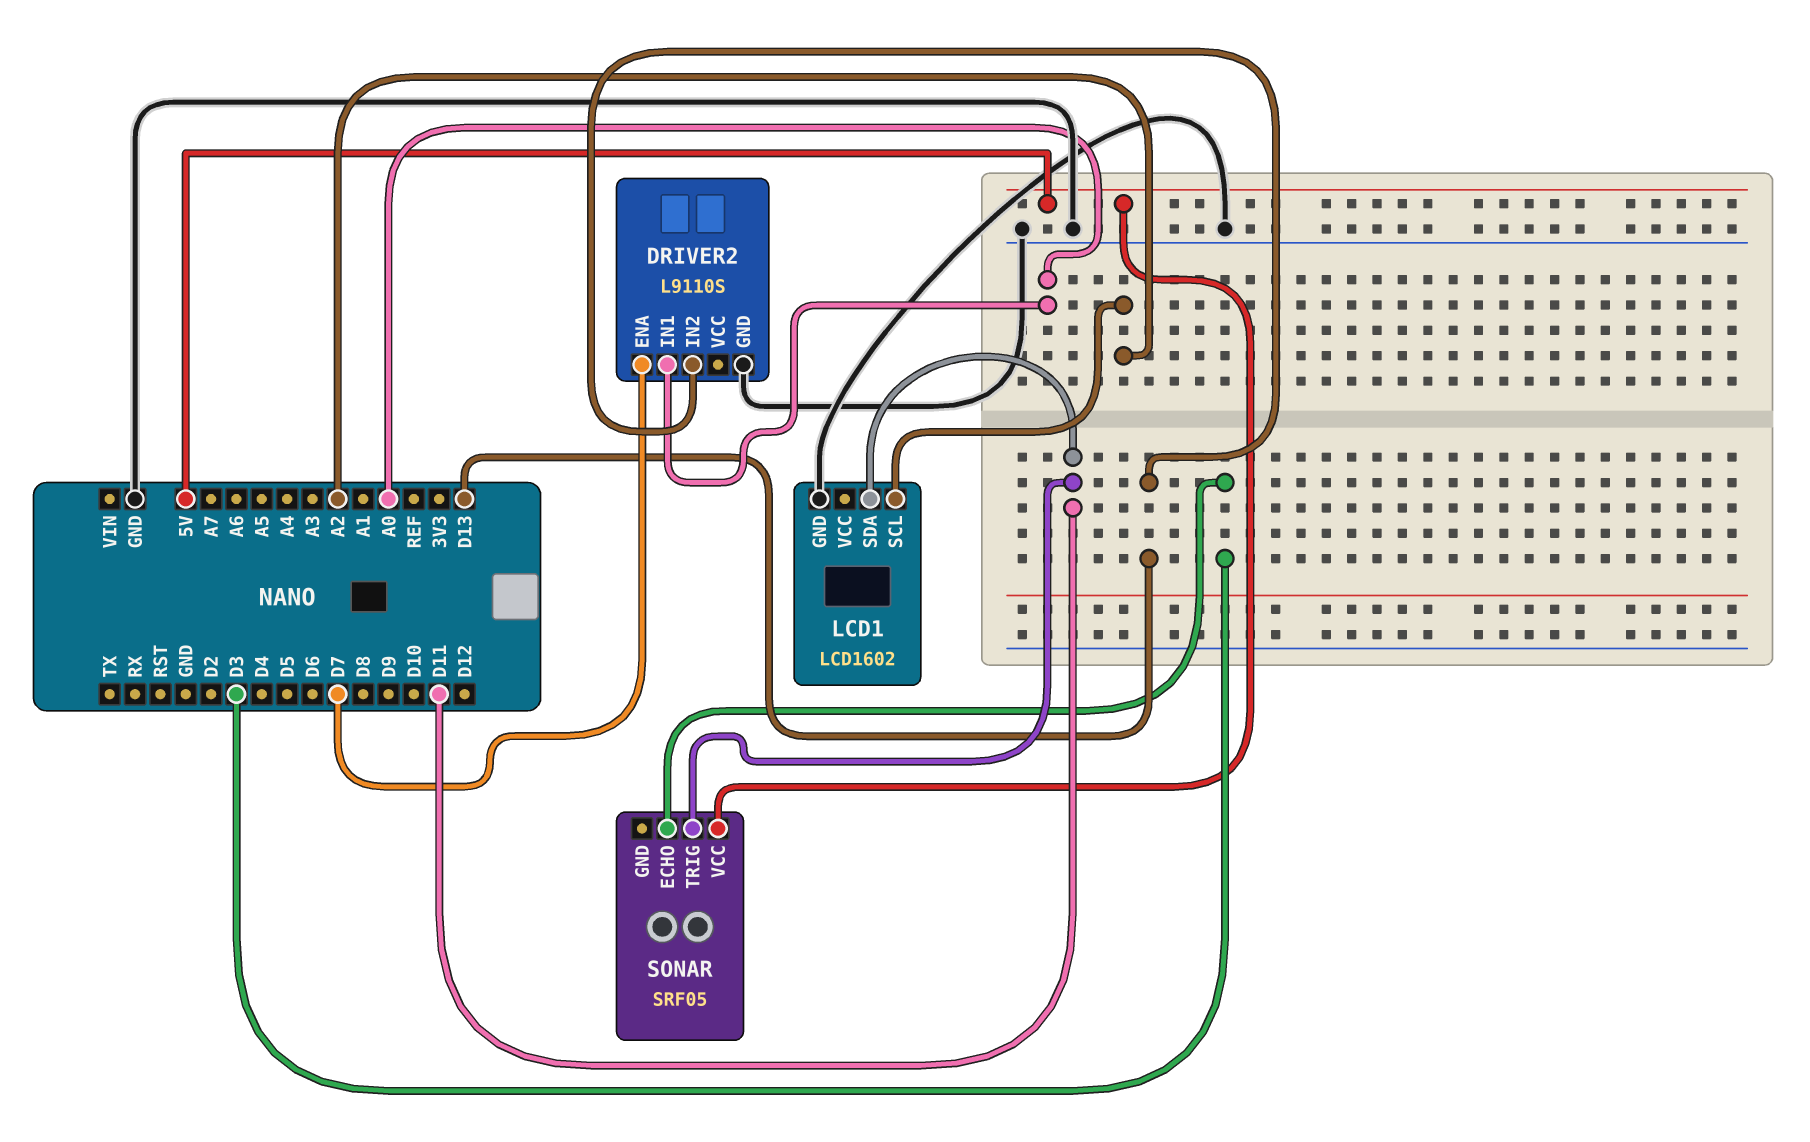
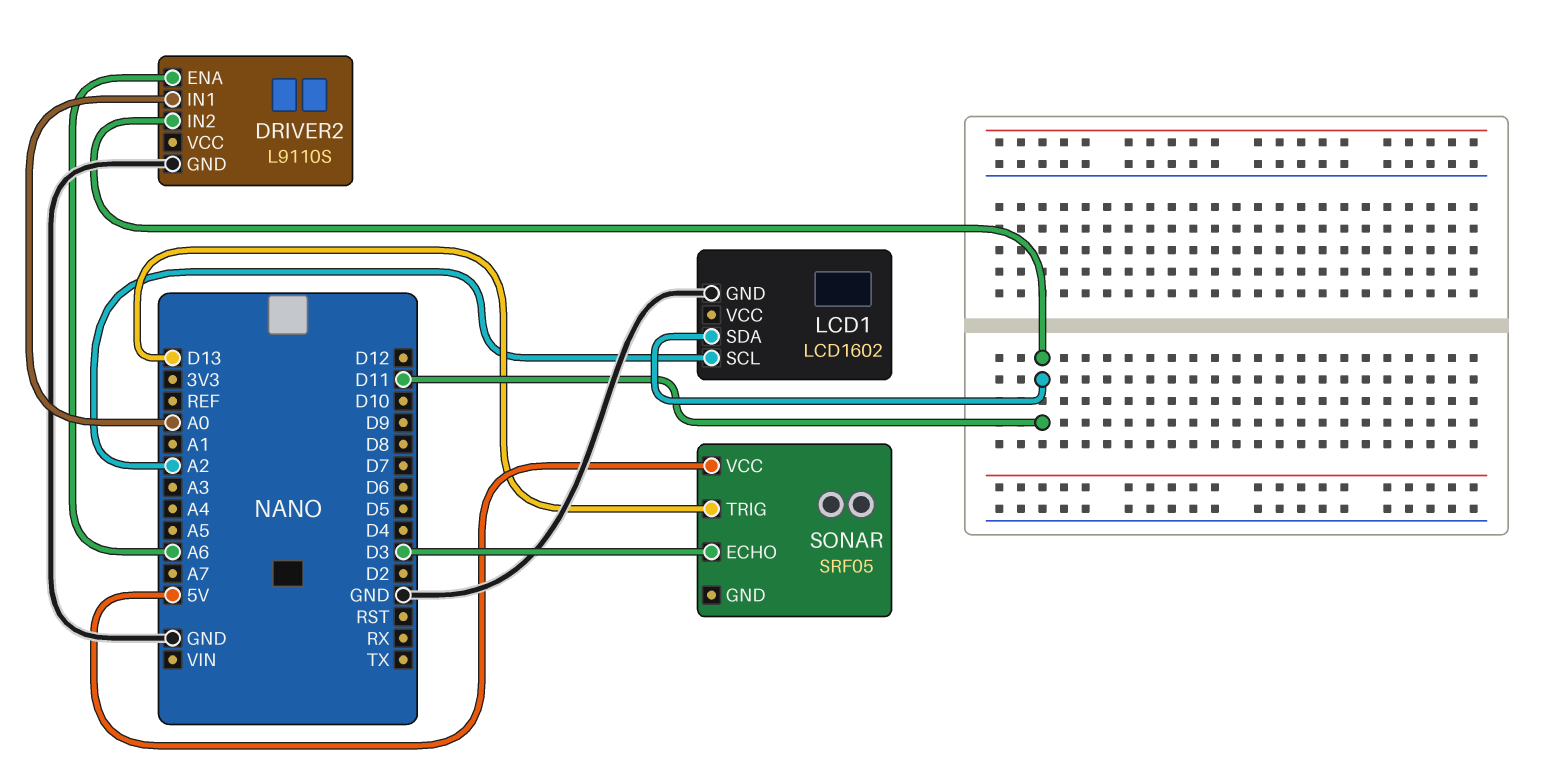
DRIVER2 pin ENA: D7 -> A6
DRIVER2 pin IN2: D13 -> D11
SONAR pin TRIG: D11 -> D13

